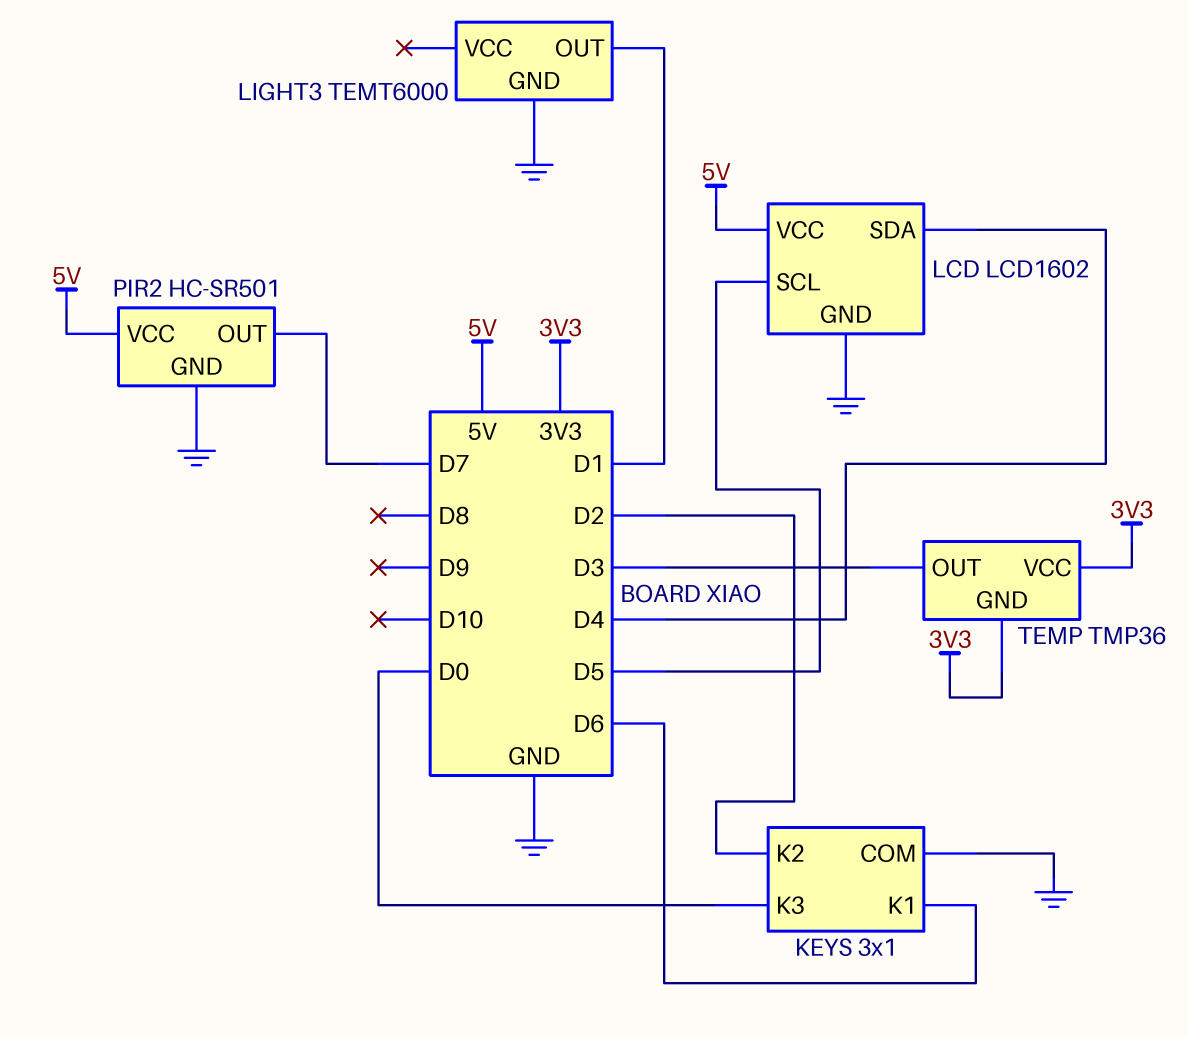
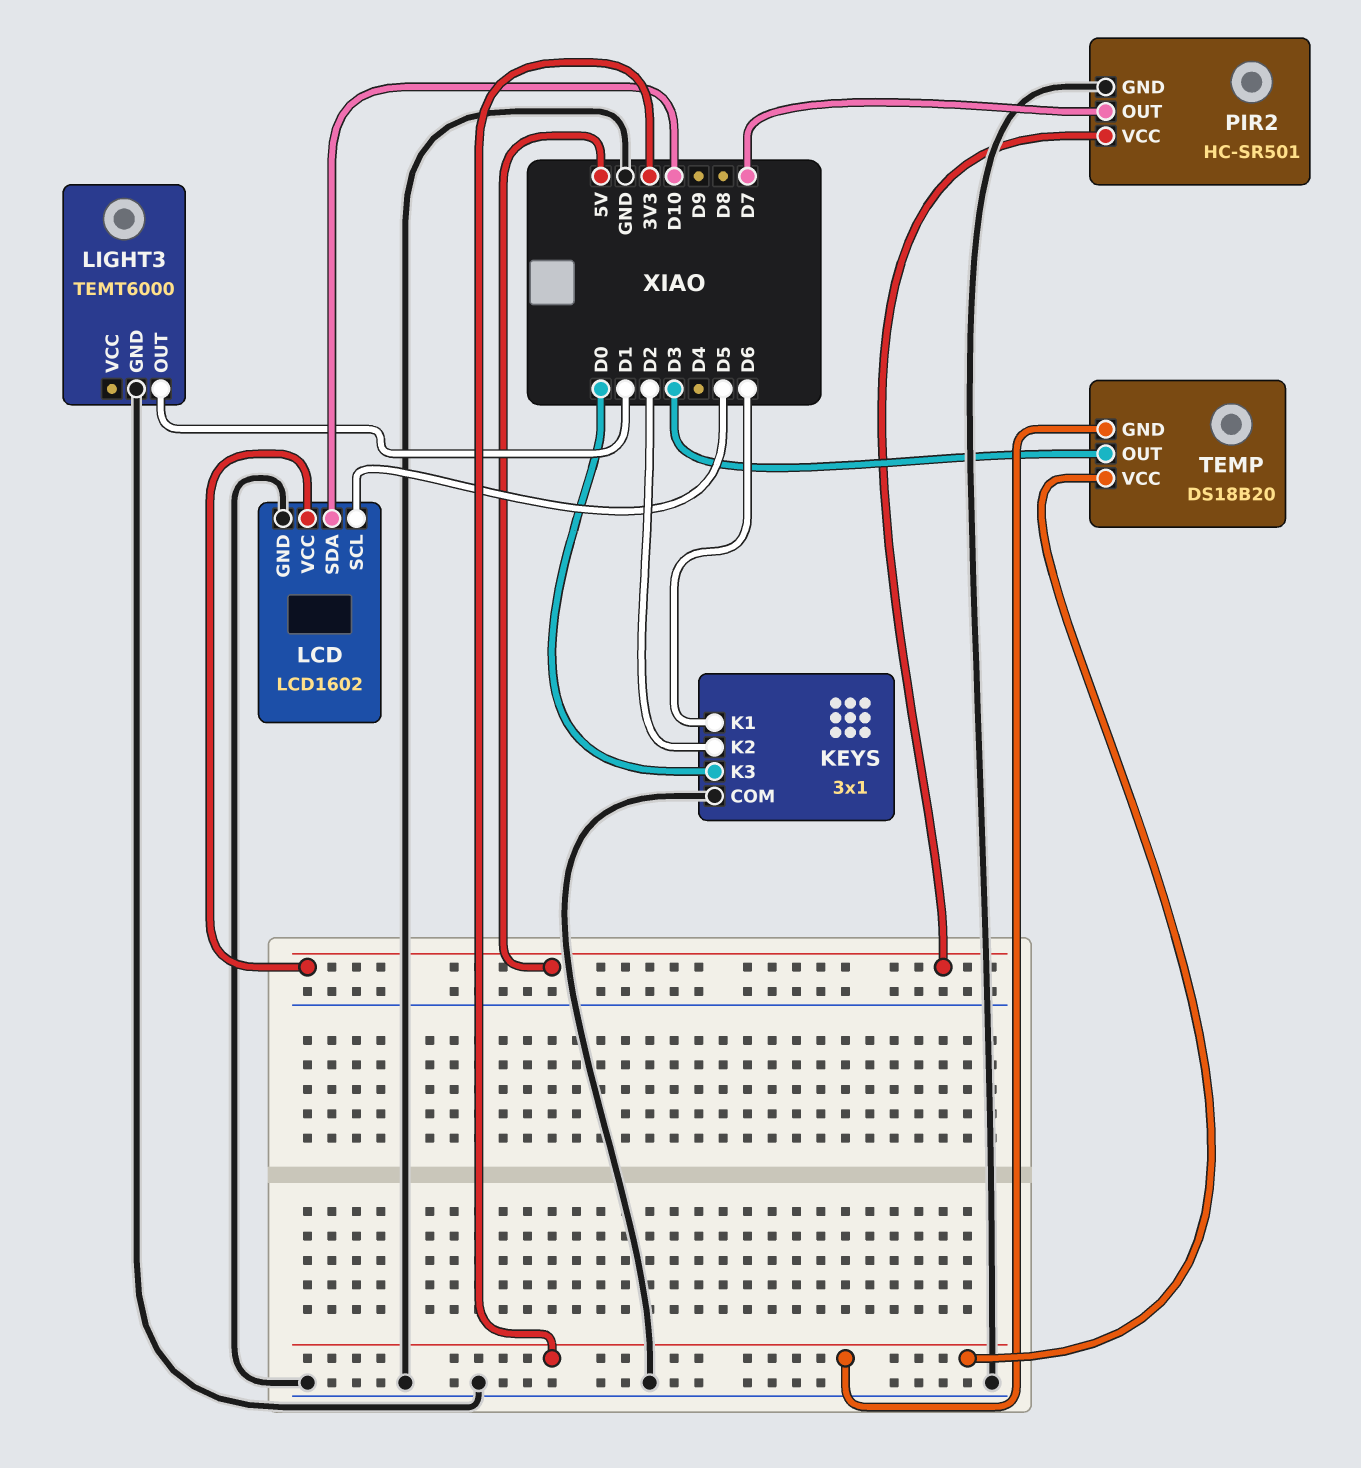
LCD pin SDA: D4 -> D10
TEMP: TMP36 -> DS18B20

